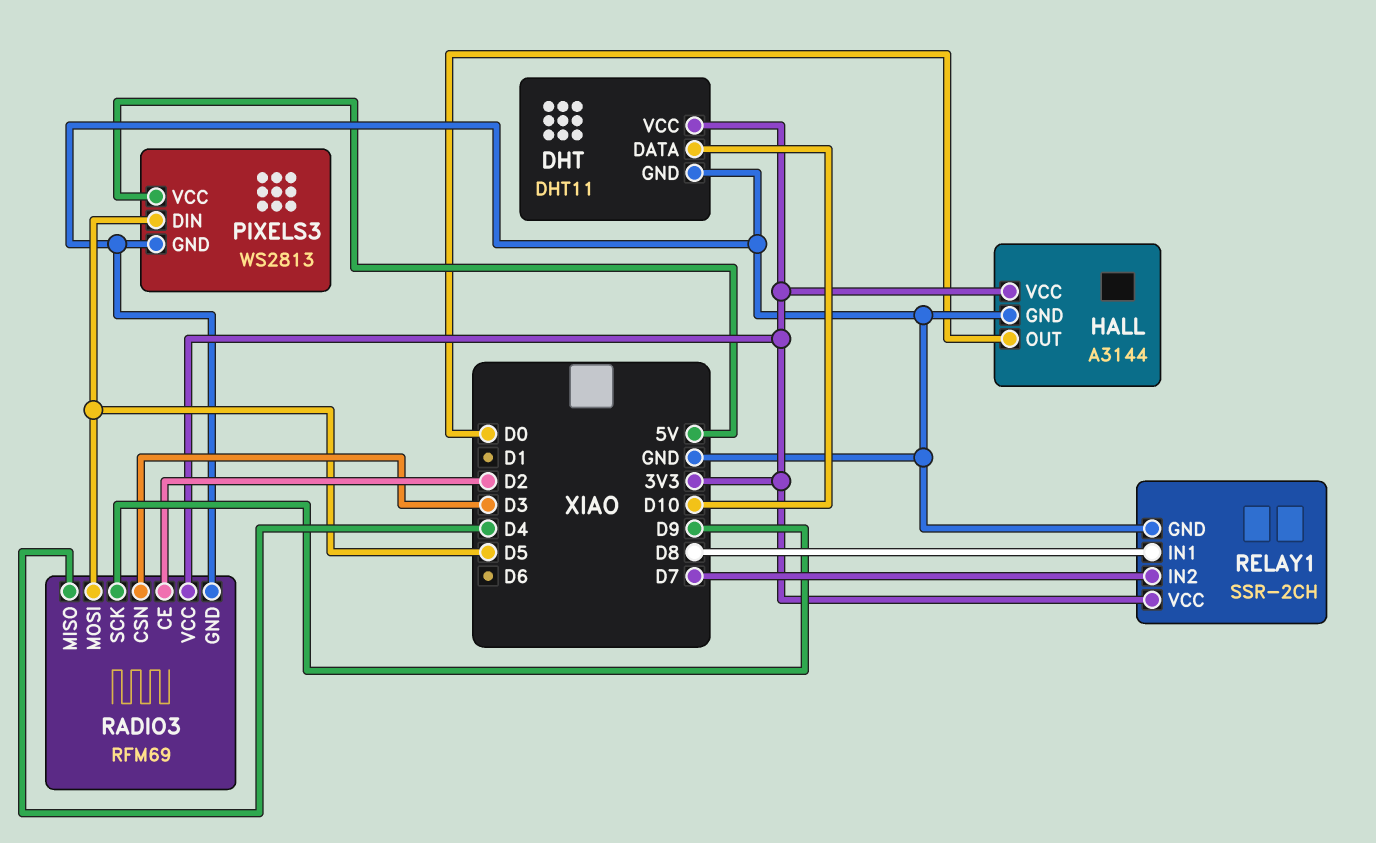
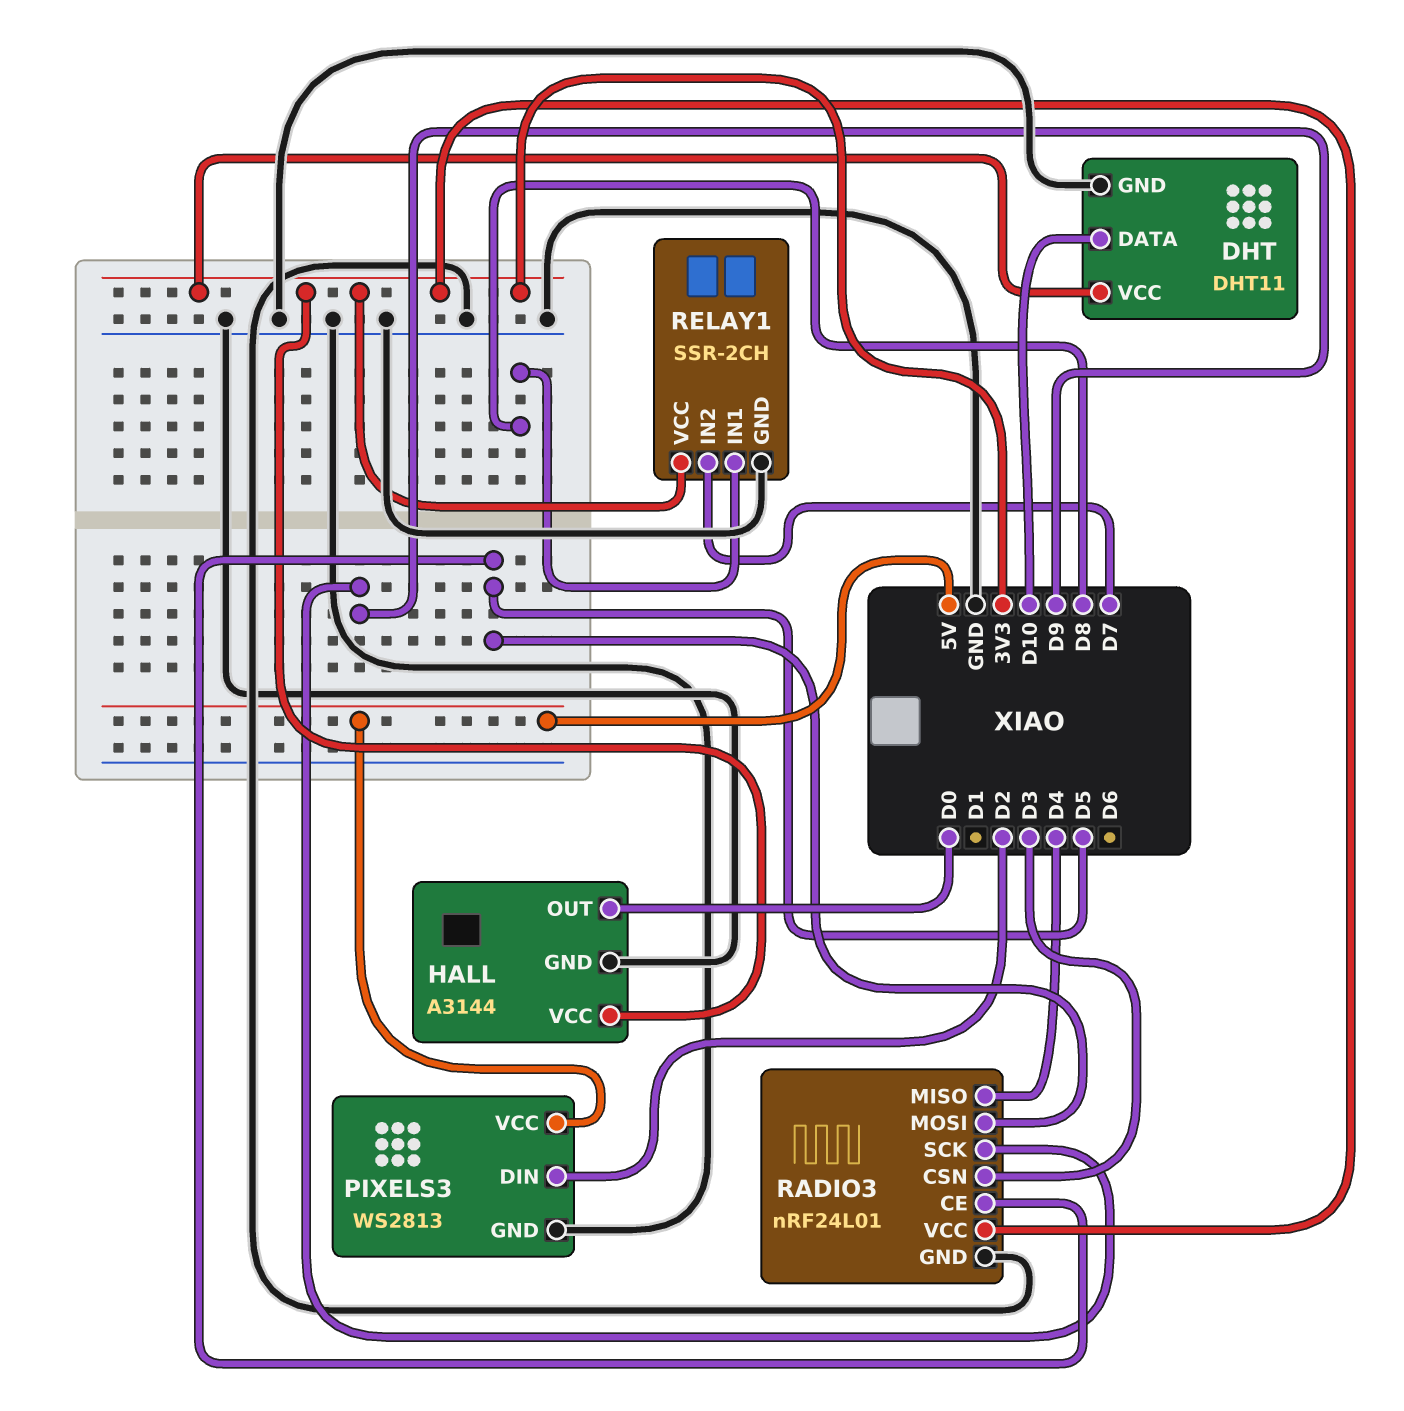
PIXELS3 pin DIN: D5 -> D2
RADIO3: RFM69 -> nRF24L01
RADIO3 pin CE: D2 -> D5

